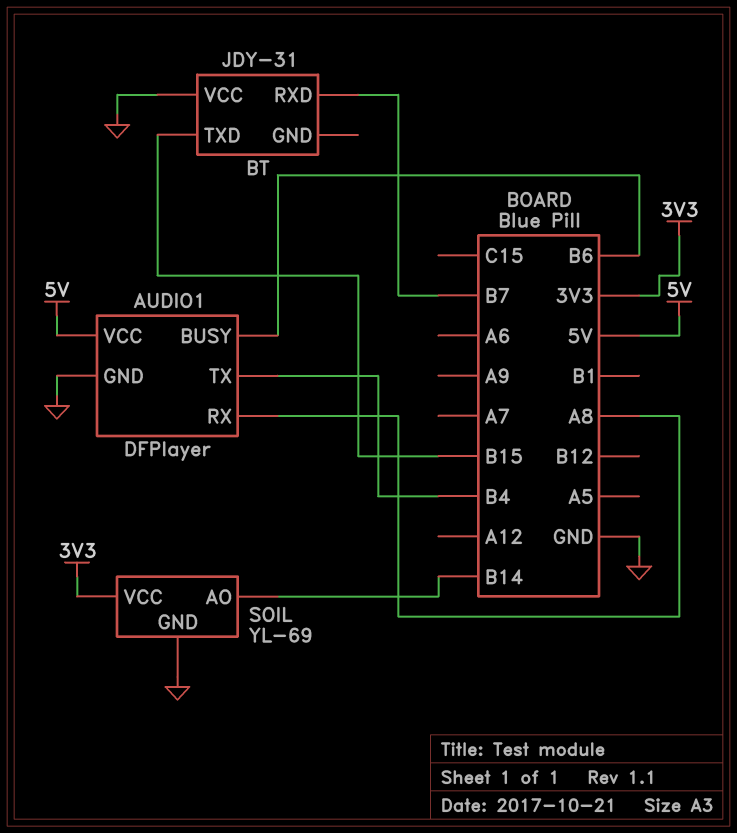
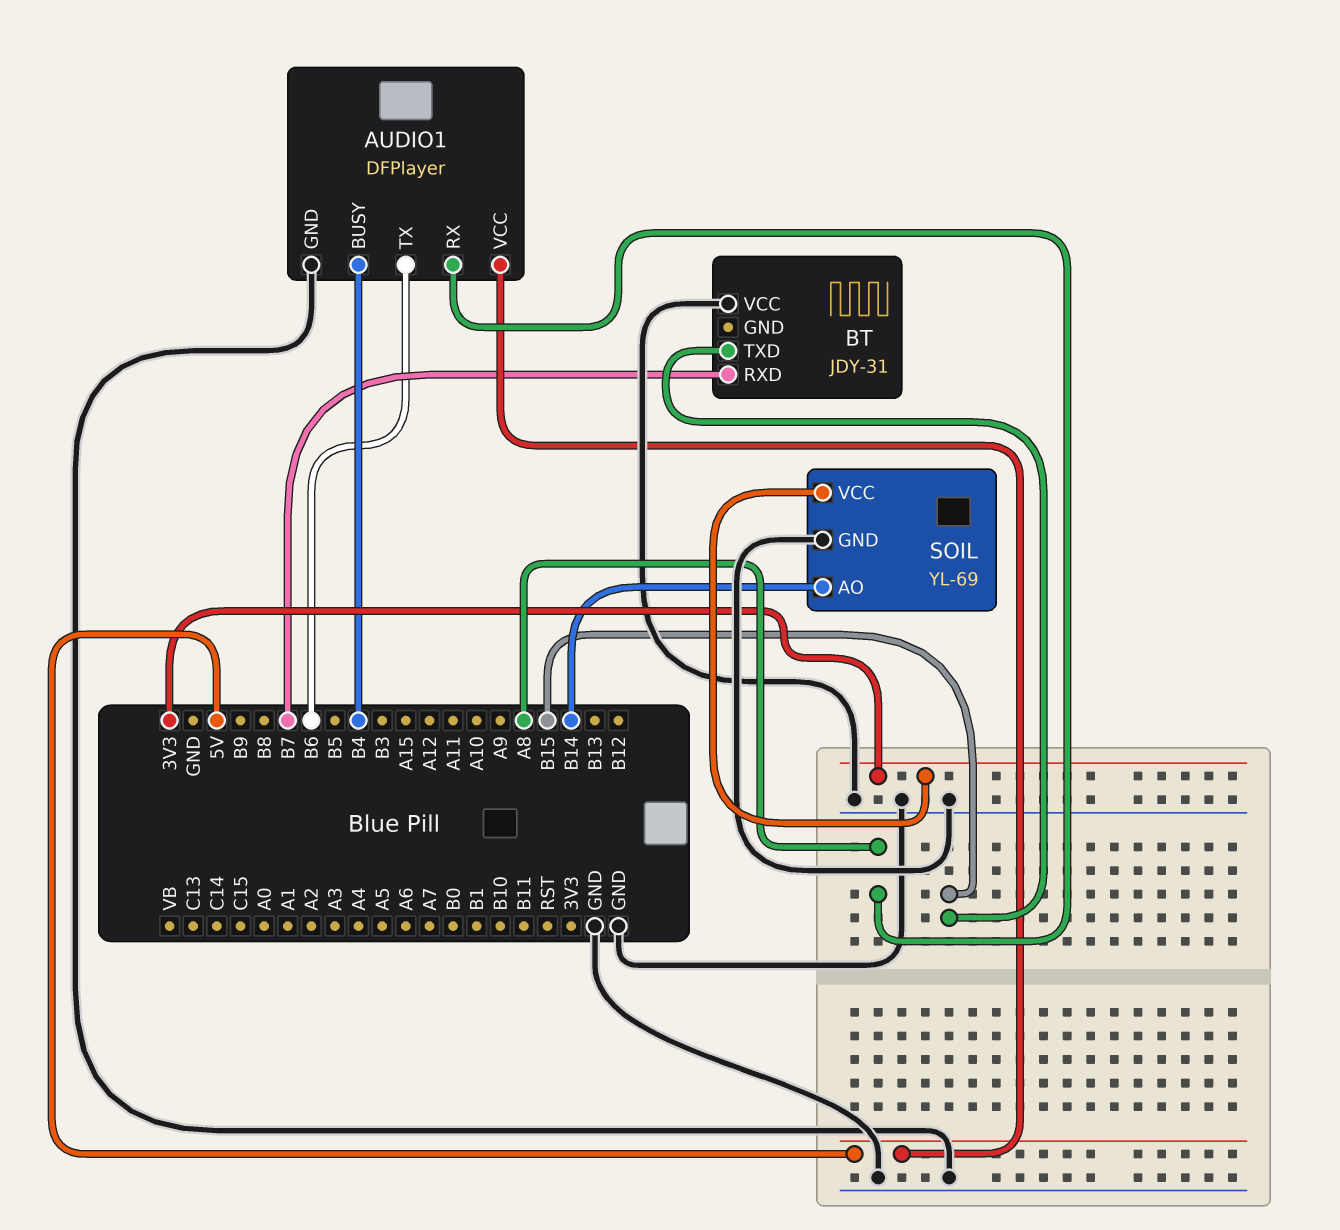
AUDIO1 pin BUSY: B6 -> B4
AUDIO1 pin TX: B4 -> B6

